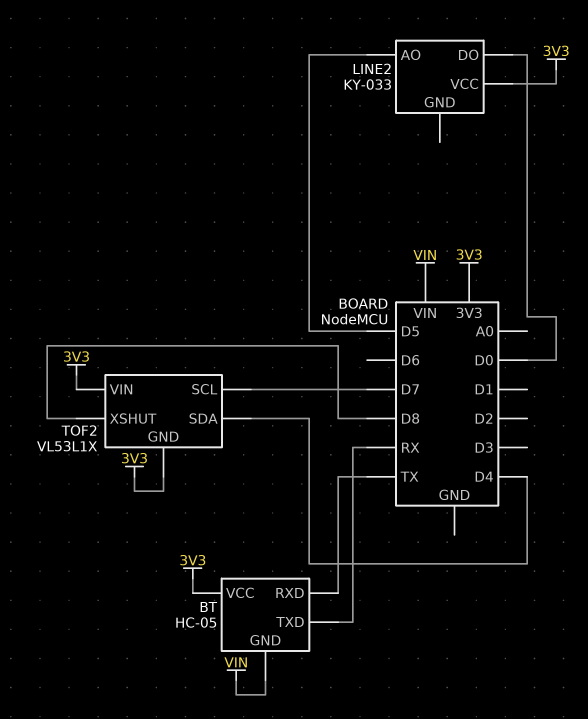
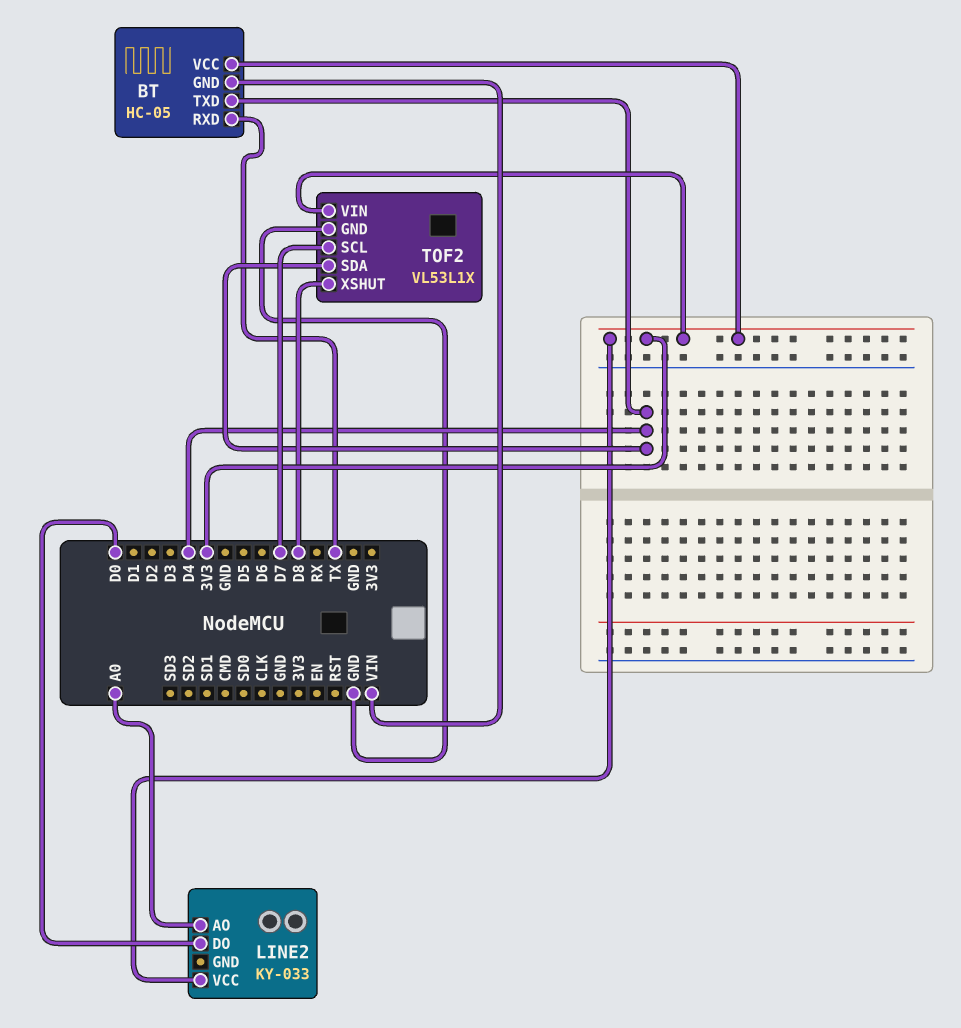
BT pin TXD: RX -> D4
LINE2 pin AO: D5 -> A0
TOF2 pin GND: 3V3 -> GND

